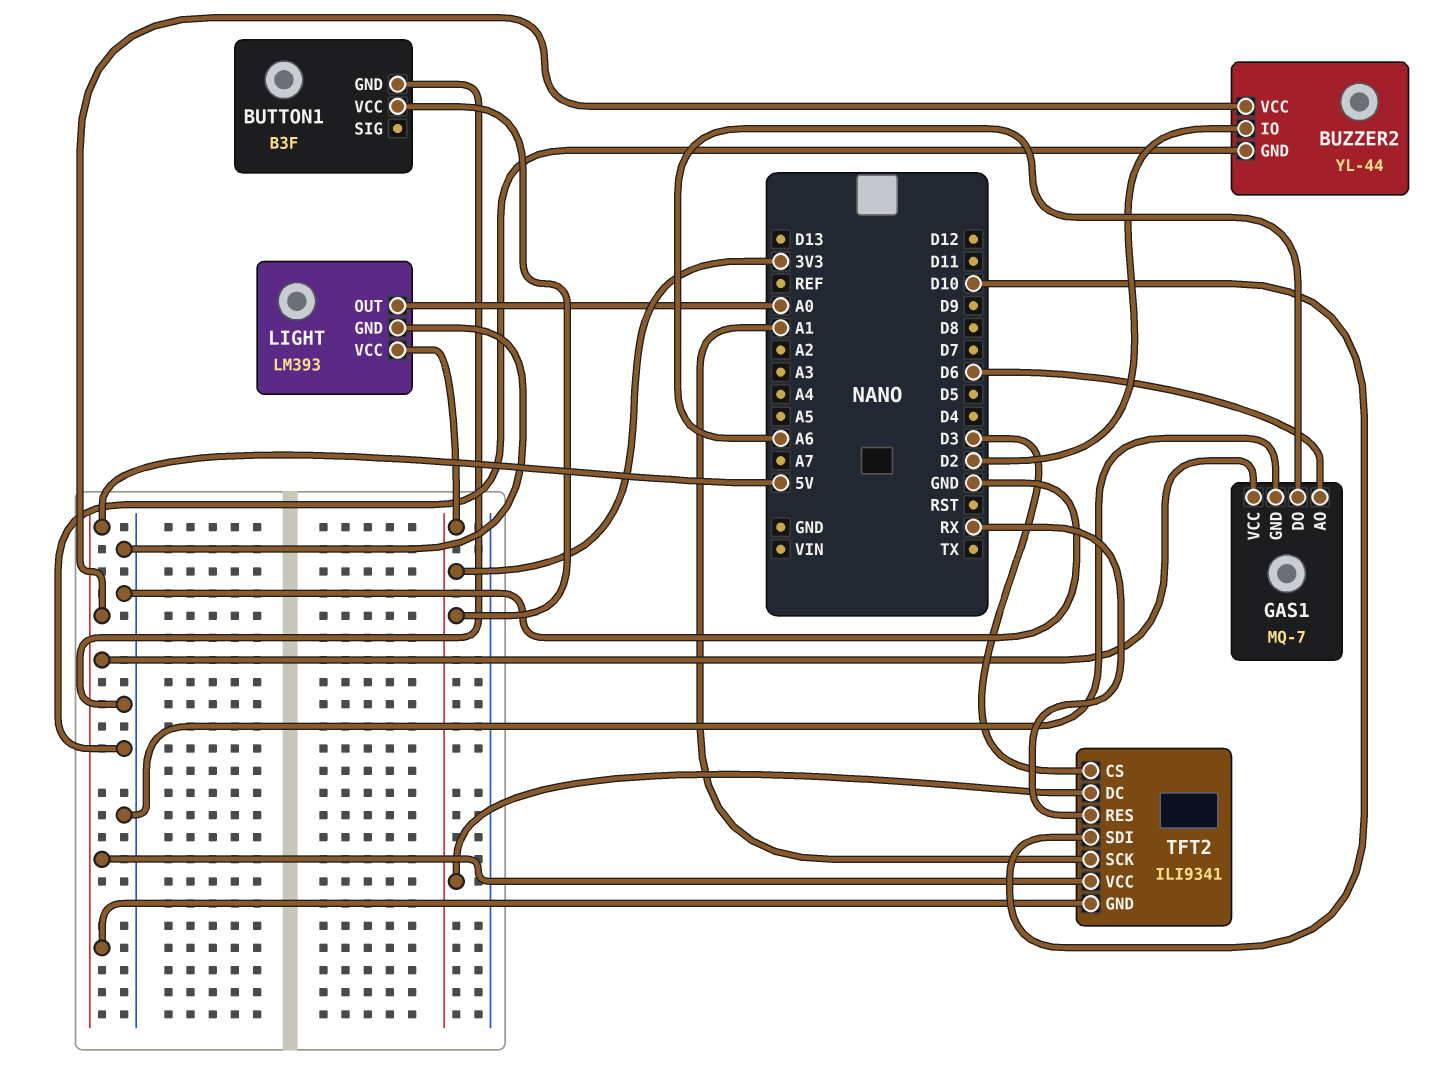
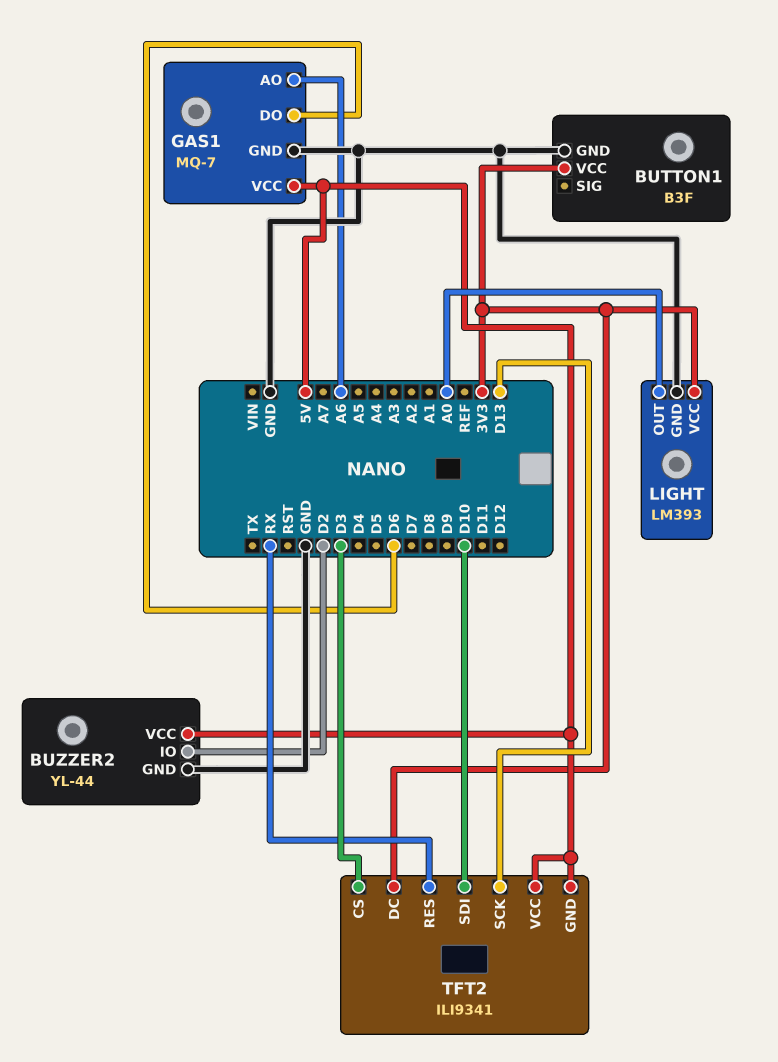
GAS1 pin AO: D6 -> A6
GAS1 pin DO: A6 -> D6
TFT2 pin SCK: A1 -> D13

